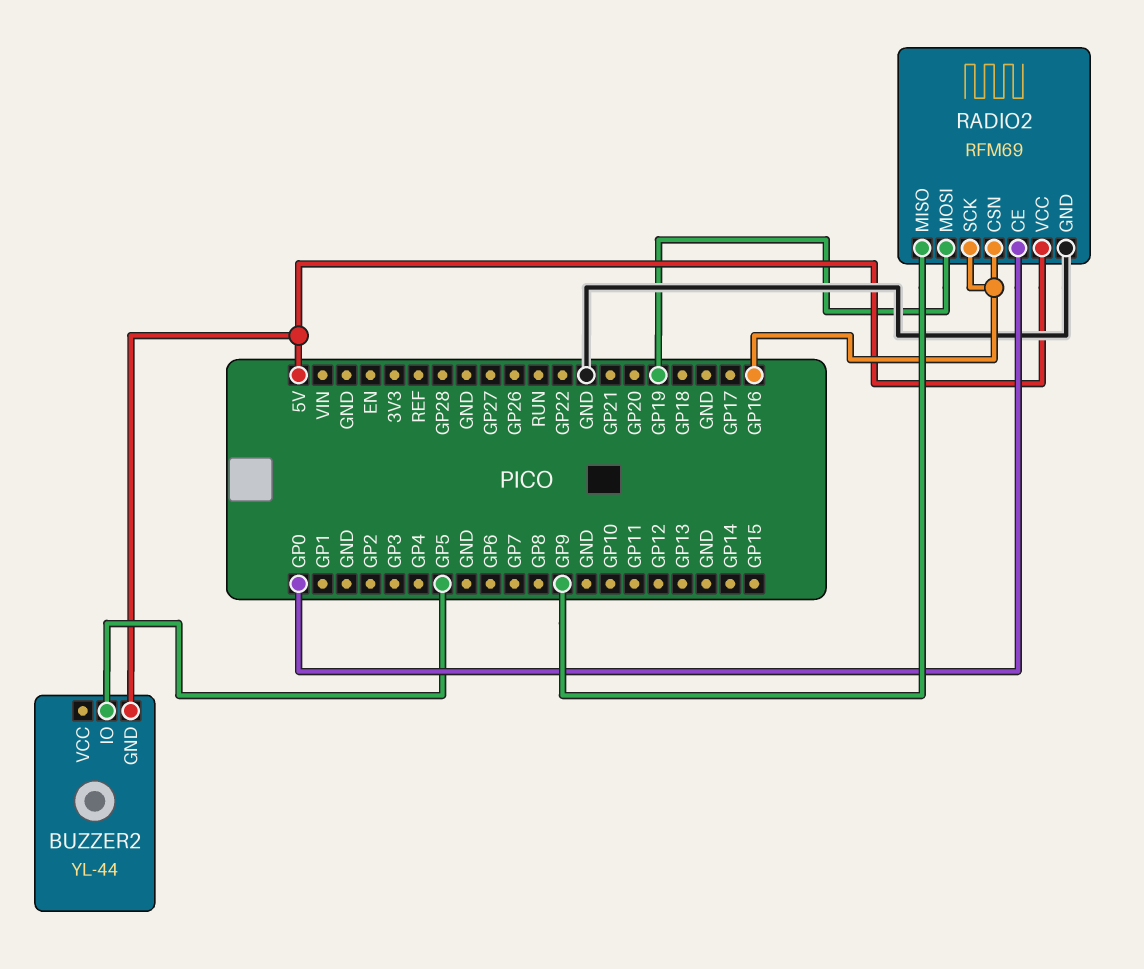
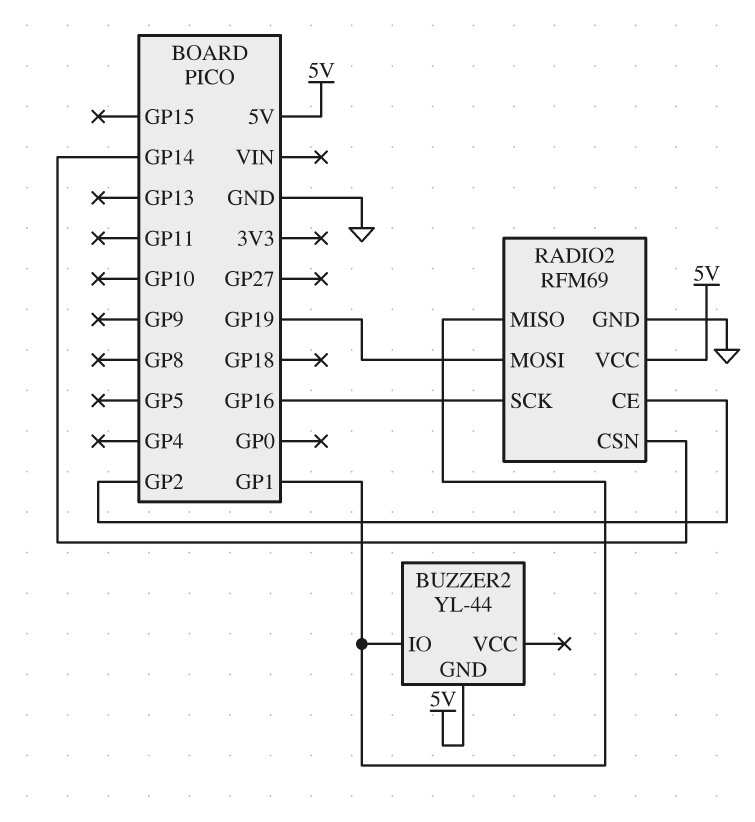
BUZZER2 pin IO: GP5 -> GP1
RADIO2 pin CE: GP0 -> GP2
RADIO2 pin CSN: GP16 -> GP14
RADIO2 pin MISO: GP9 -> GP1

